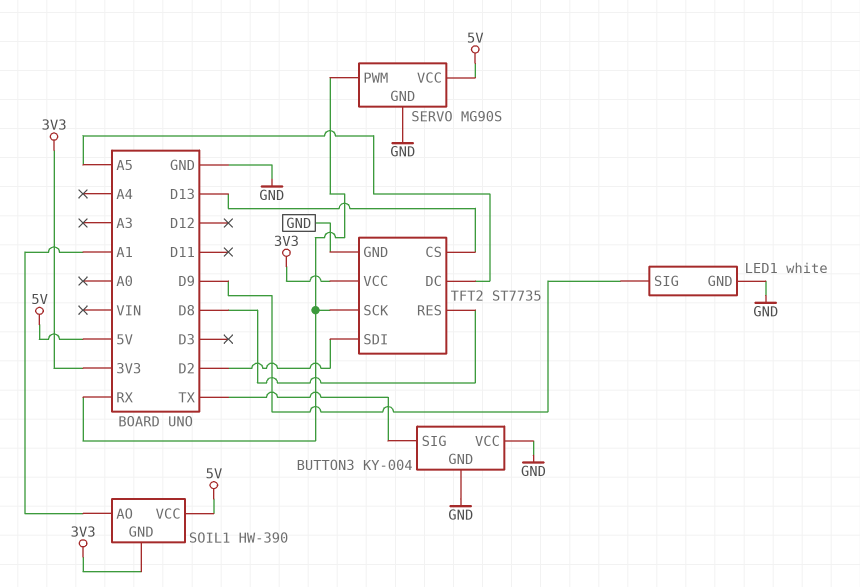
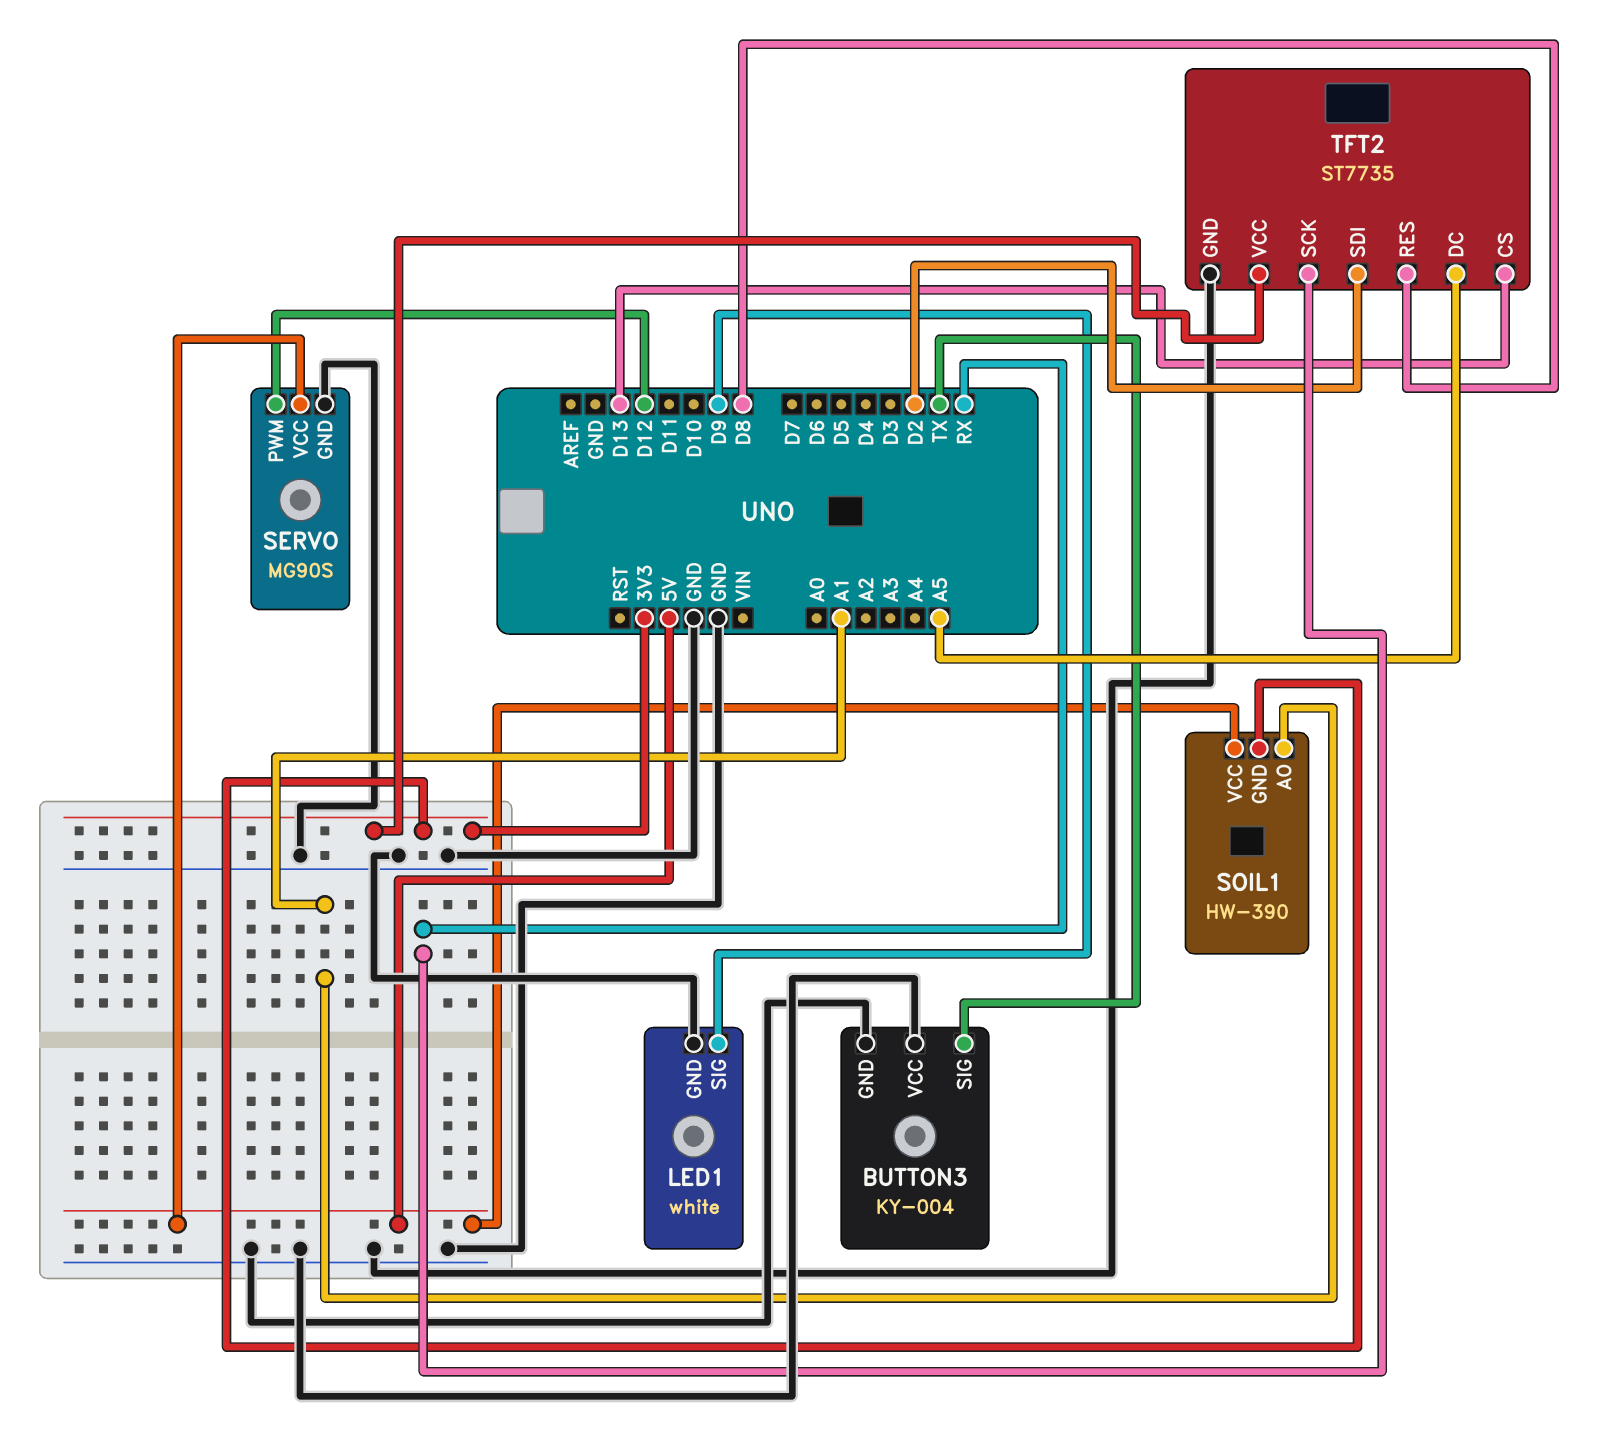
SERVO pin PWM: RX -> D12

